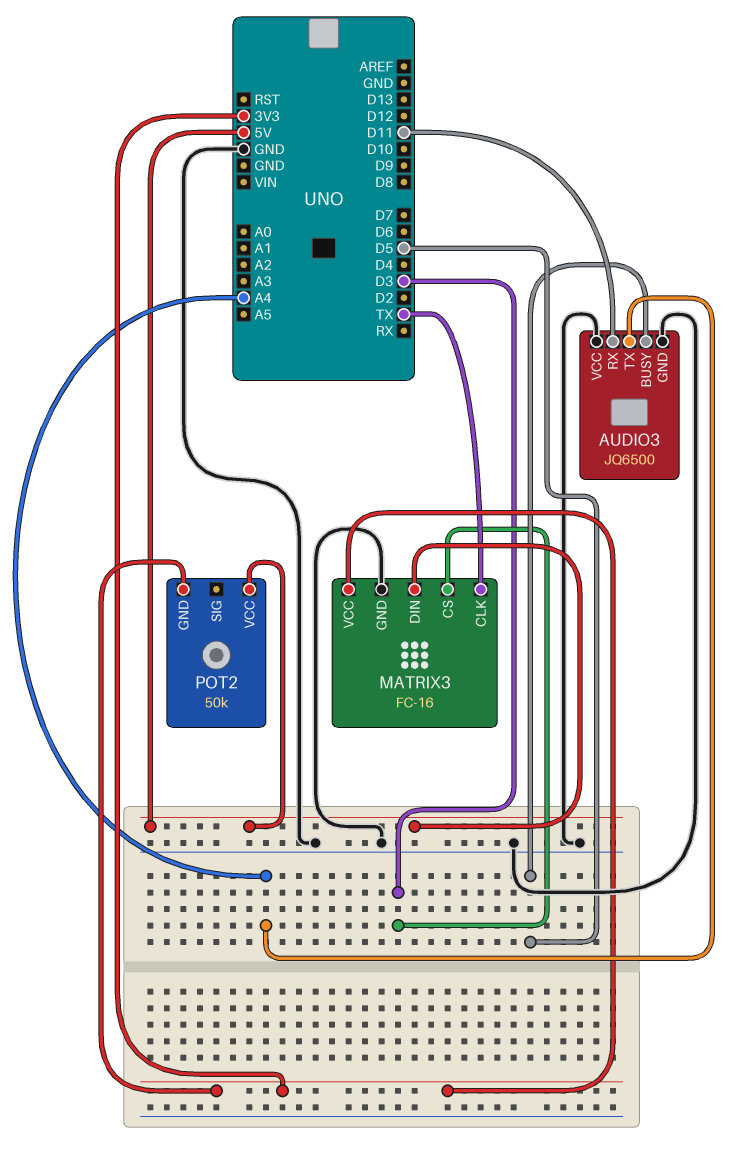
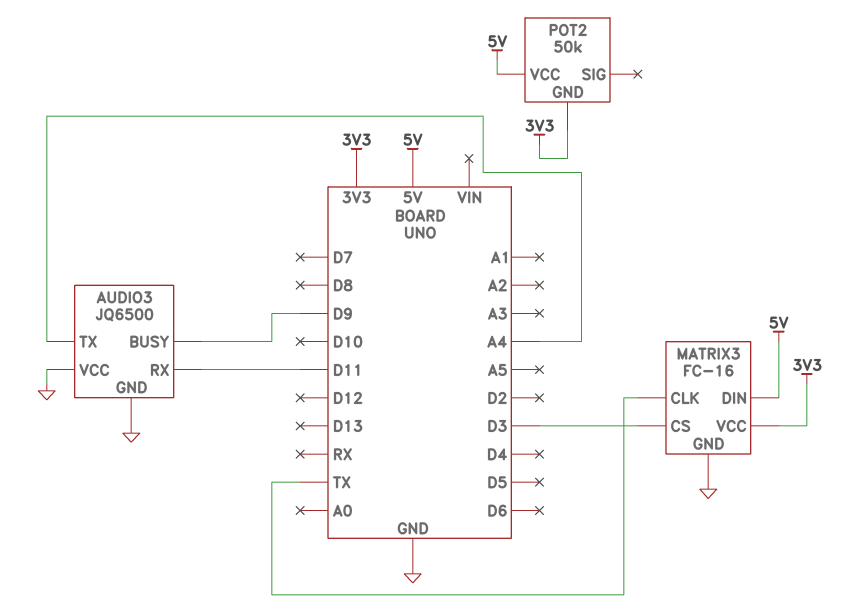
AUDIO3 pin BUSY: D5 -> D9

